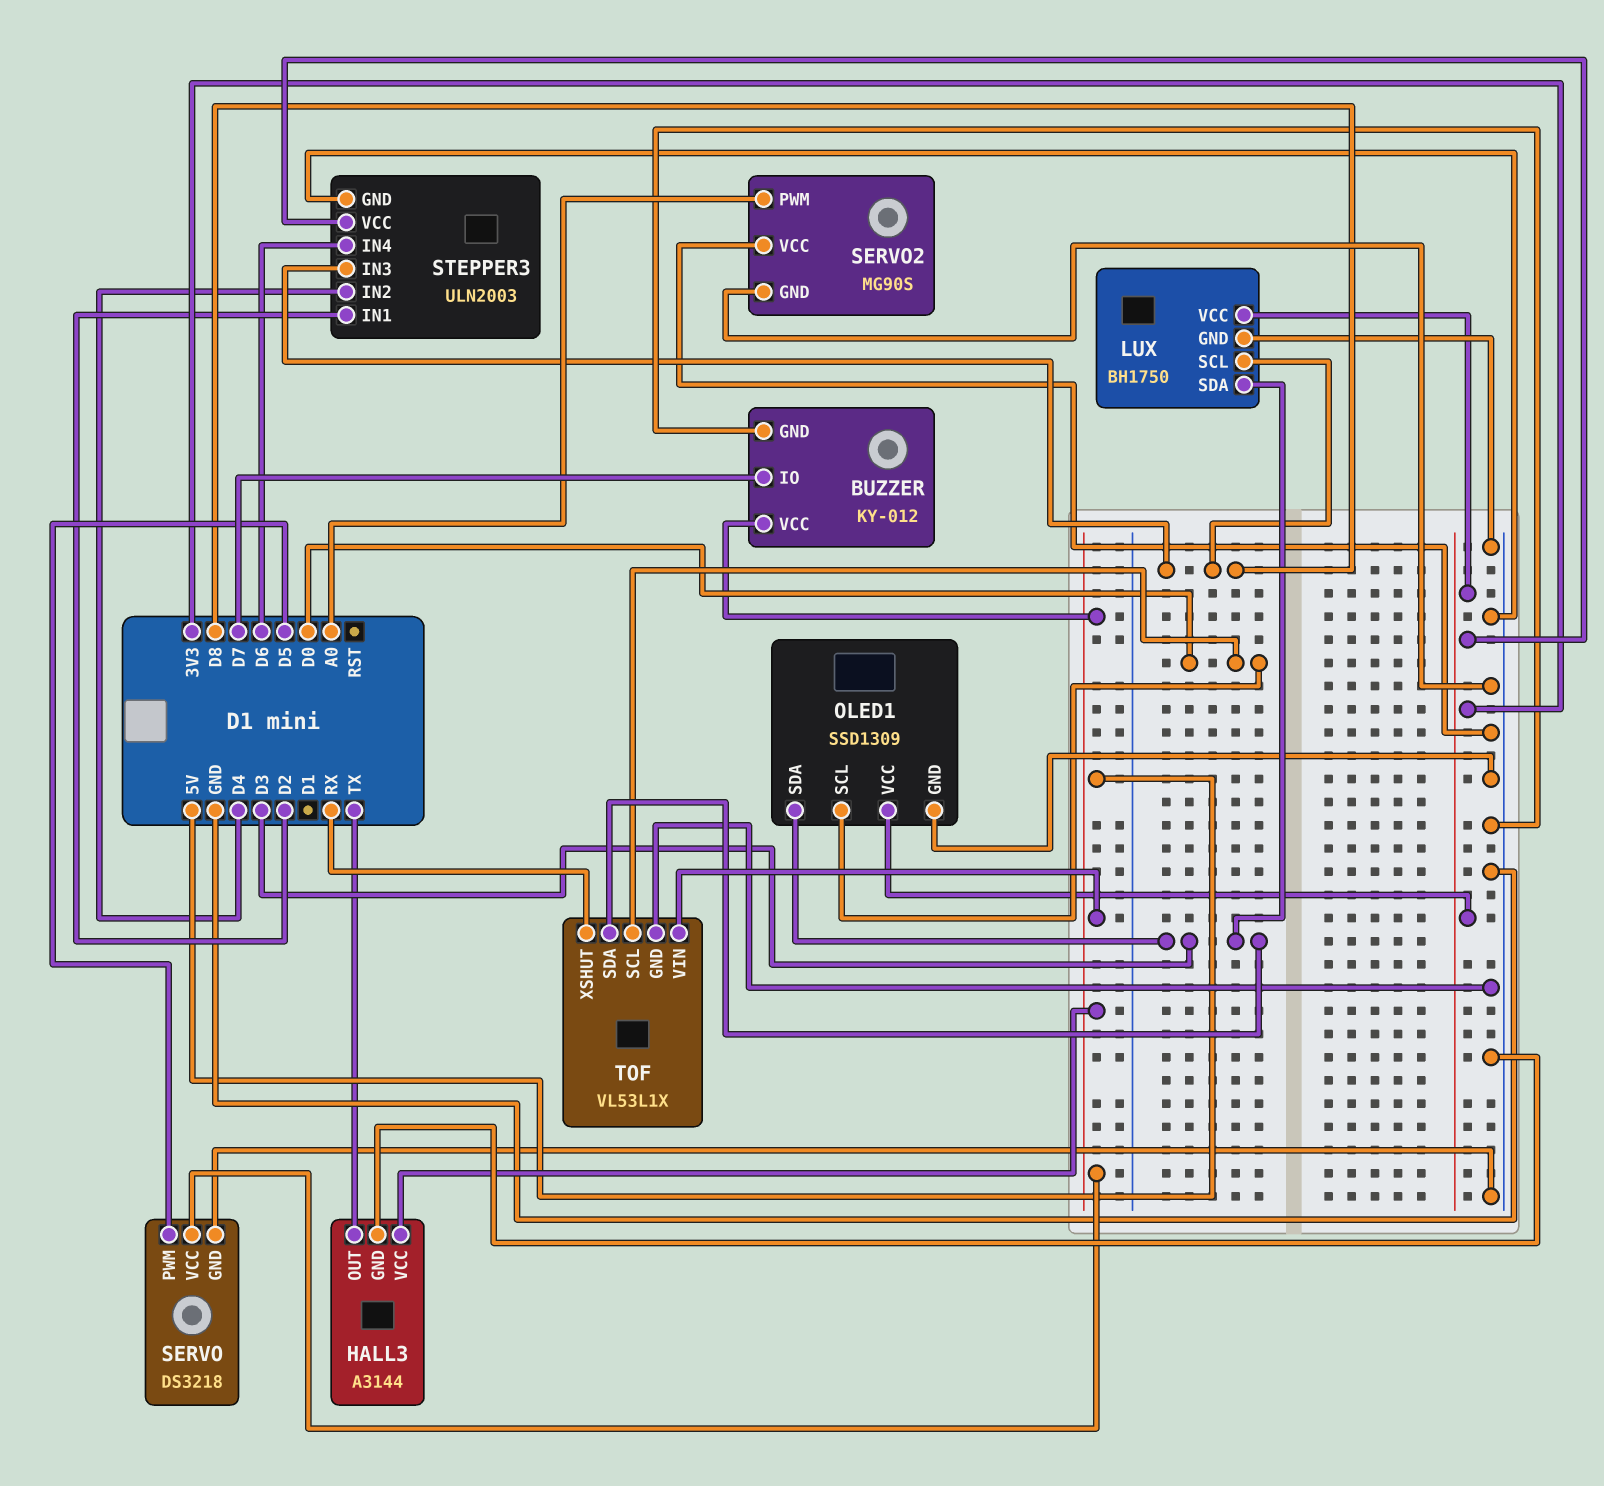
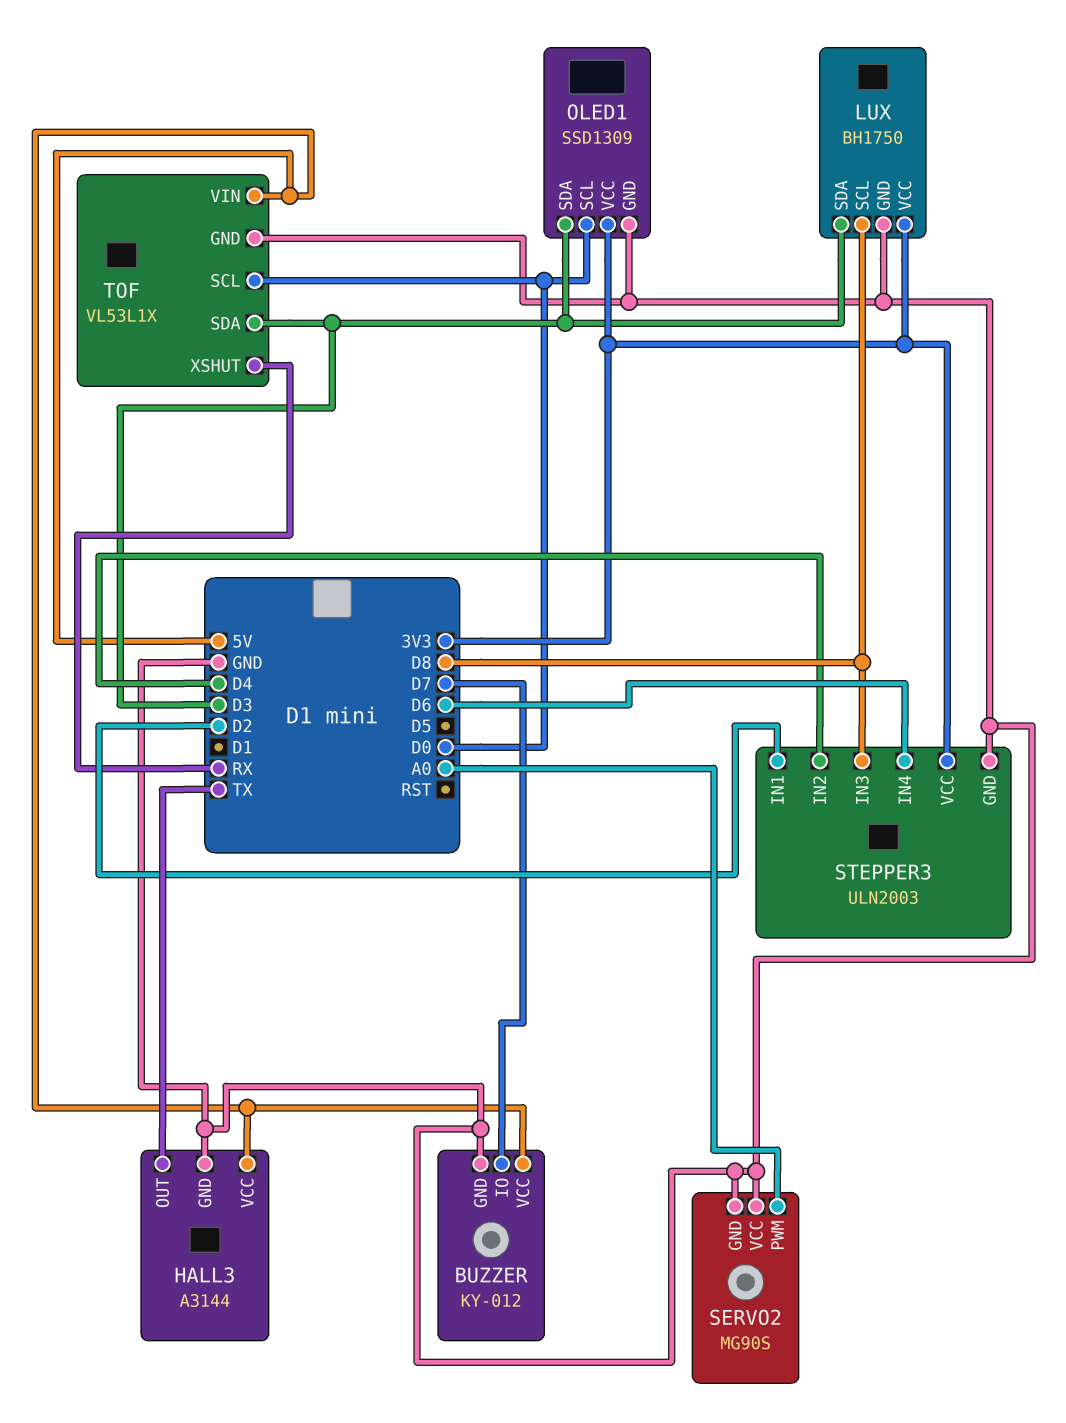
SERVO: DS3218 -> none
SERVO pin GND: GND -> none
SERVO pin PWM: D5 -> none
SERVO pin VCC: 5V -> none

